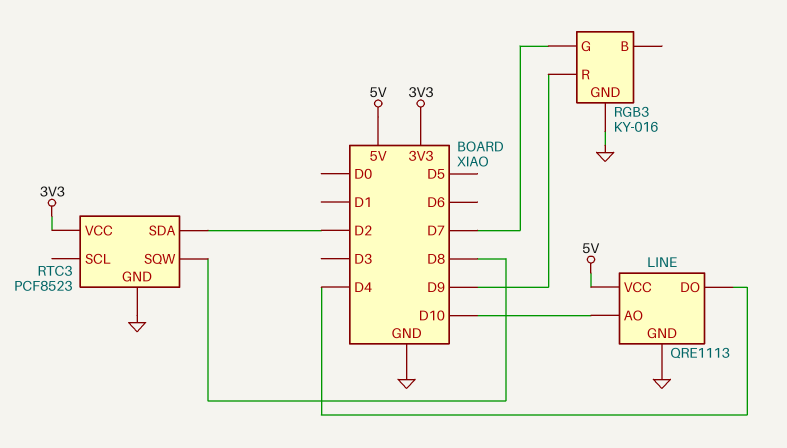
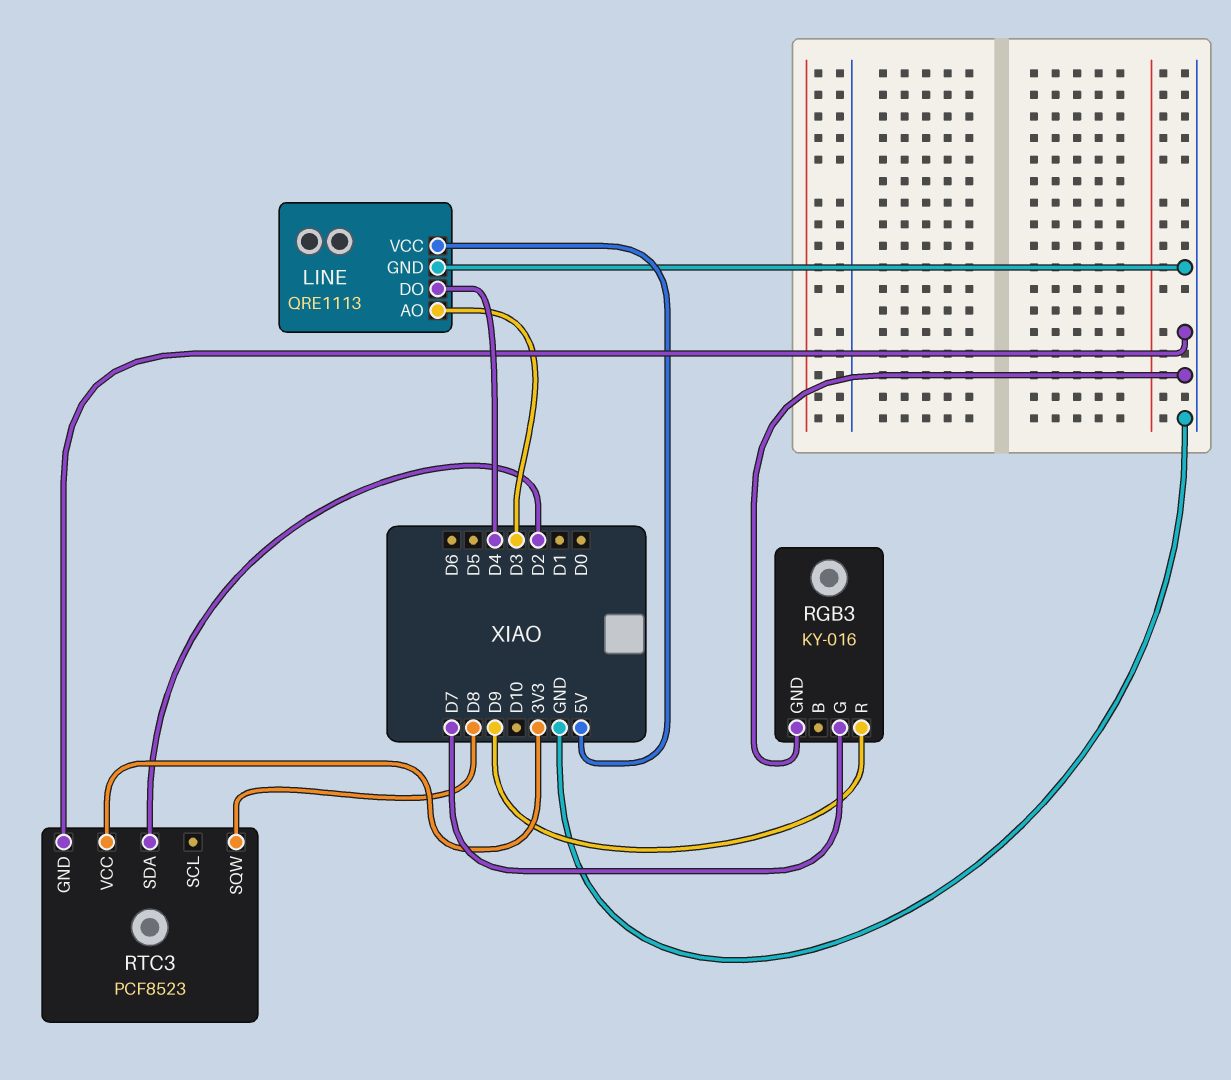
LINE pin AO: D10 -> D3

